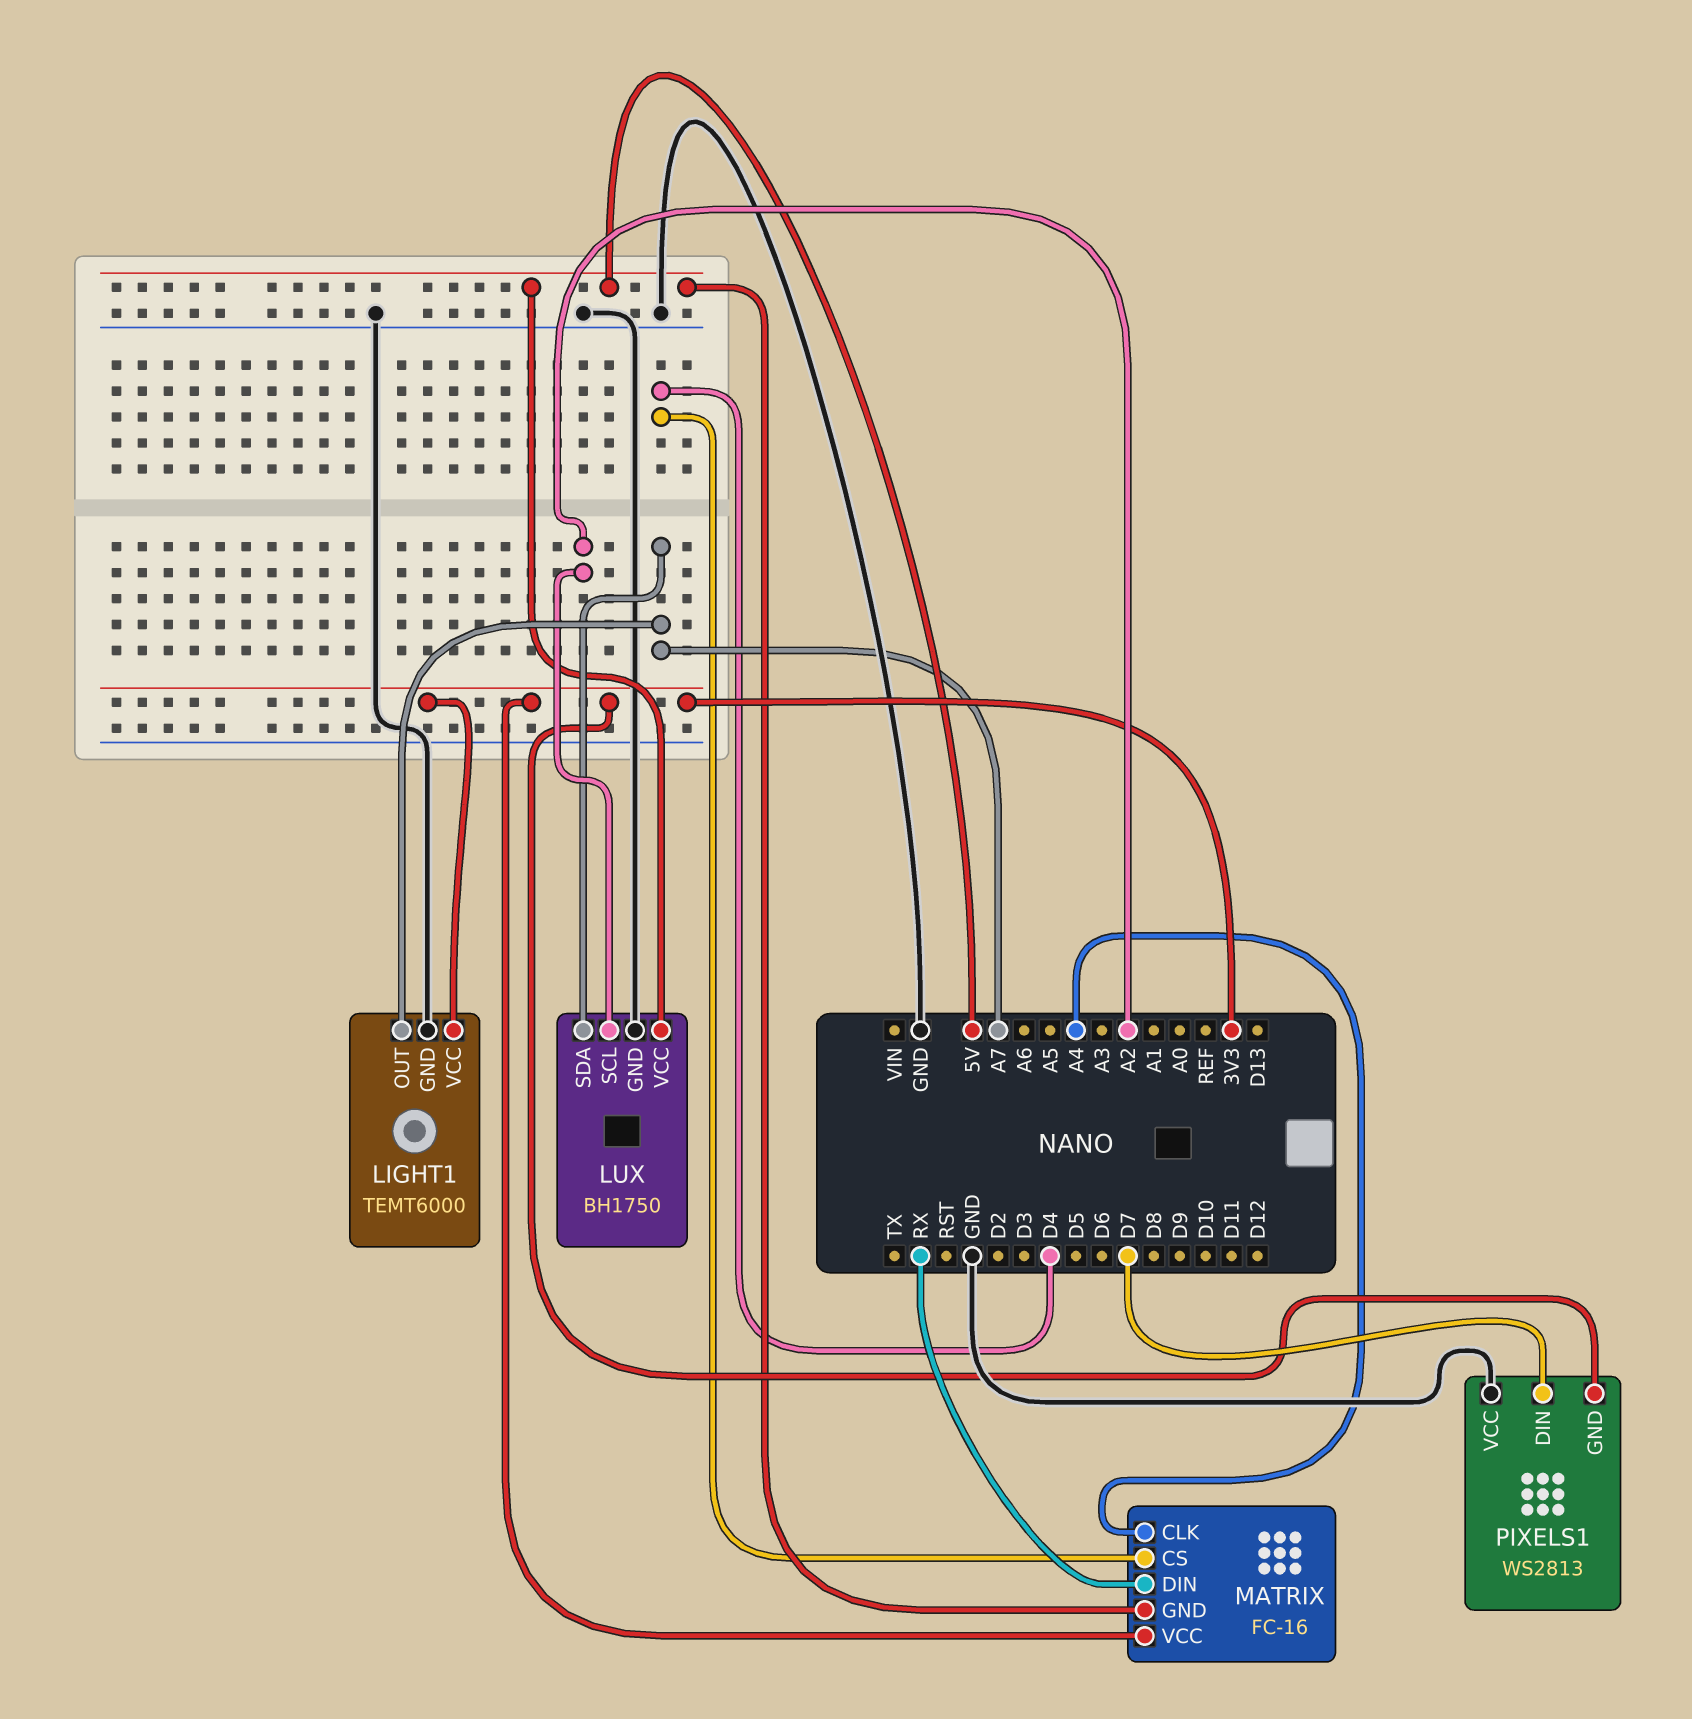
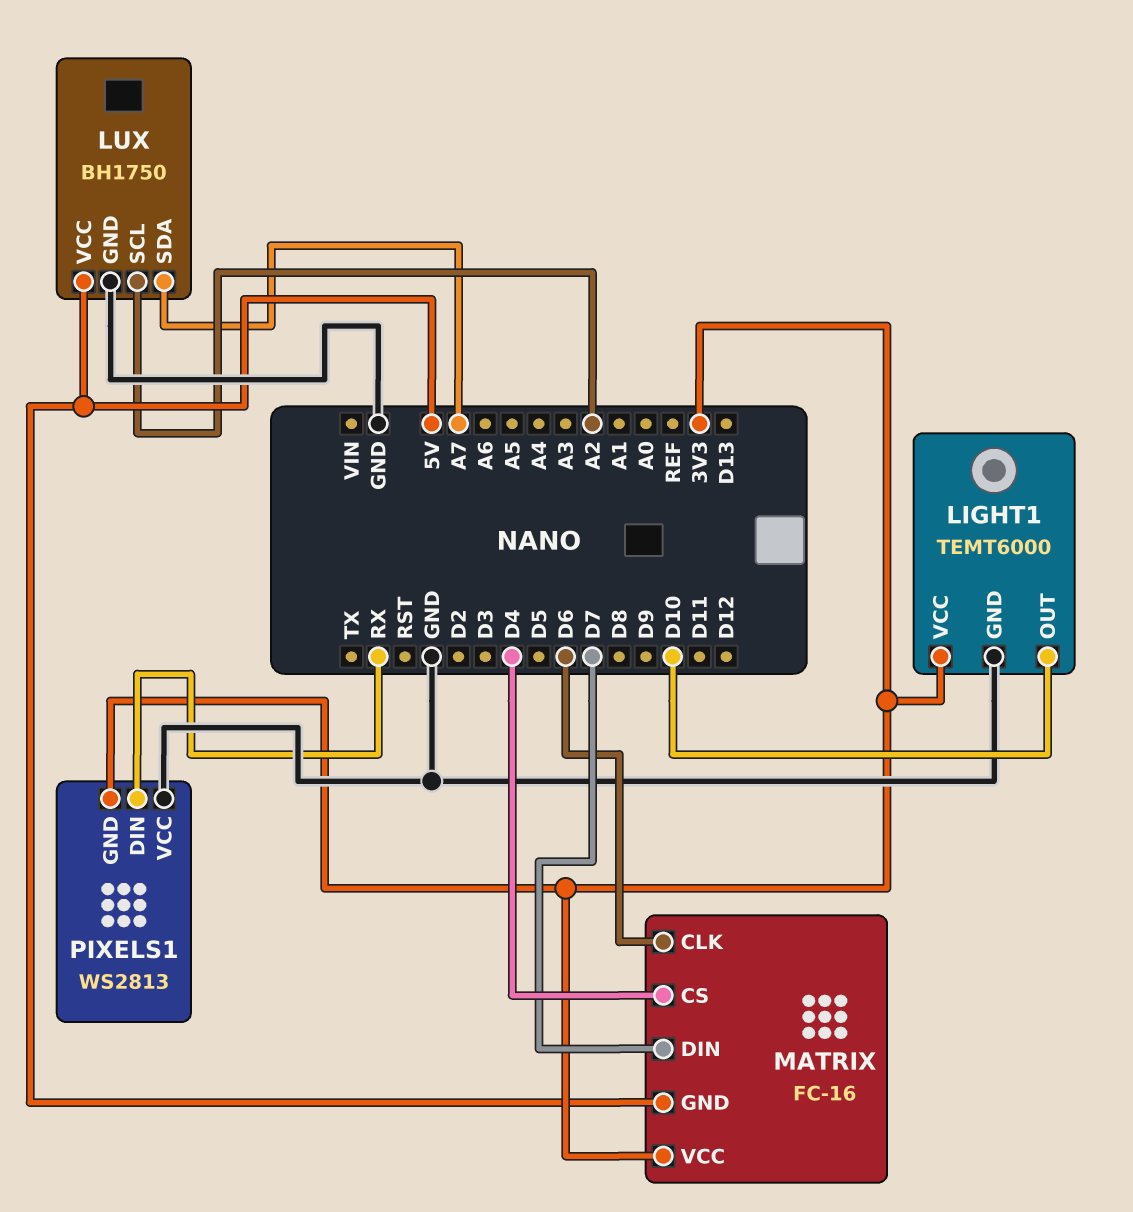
LIGHT1 pin OUT: A7 -> D10
MATRIX pin CLK: A4 -> D6
MATRIX pin DIN: RX -> D7
PIXELS1 pin DIN: D7 -> RX

